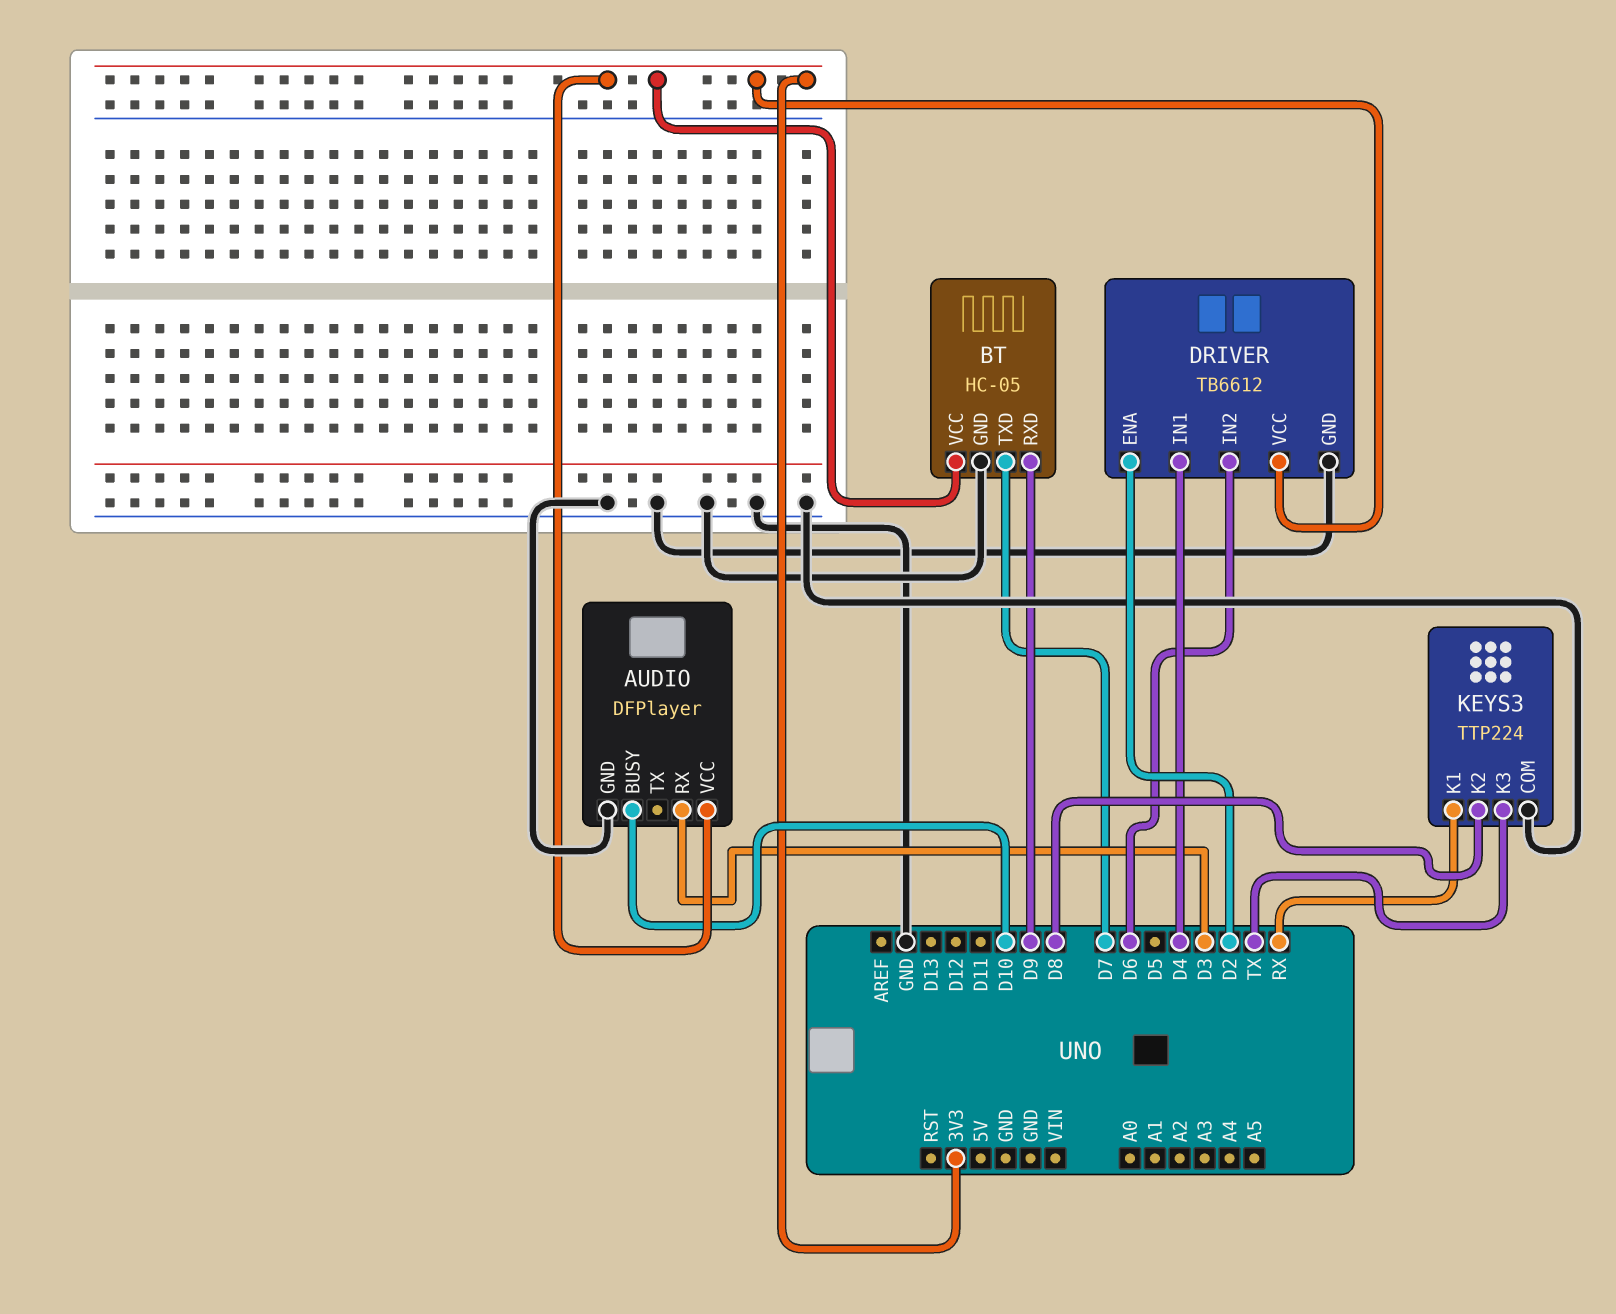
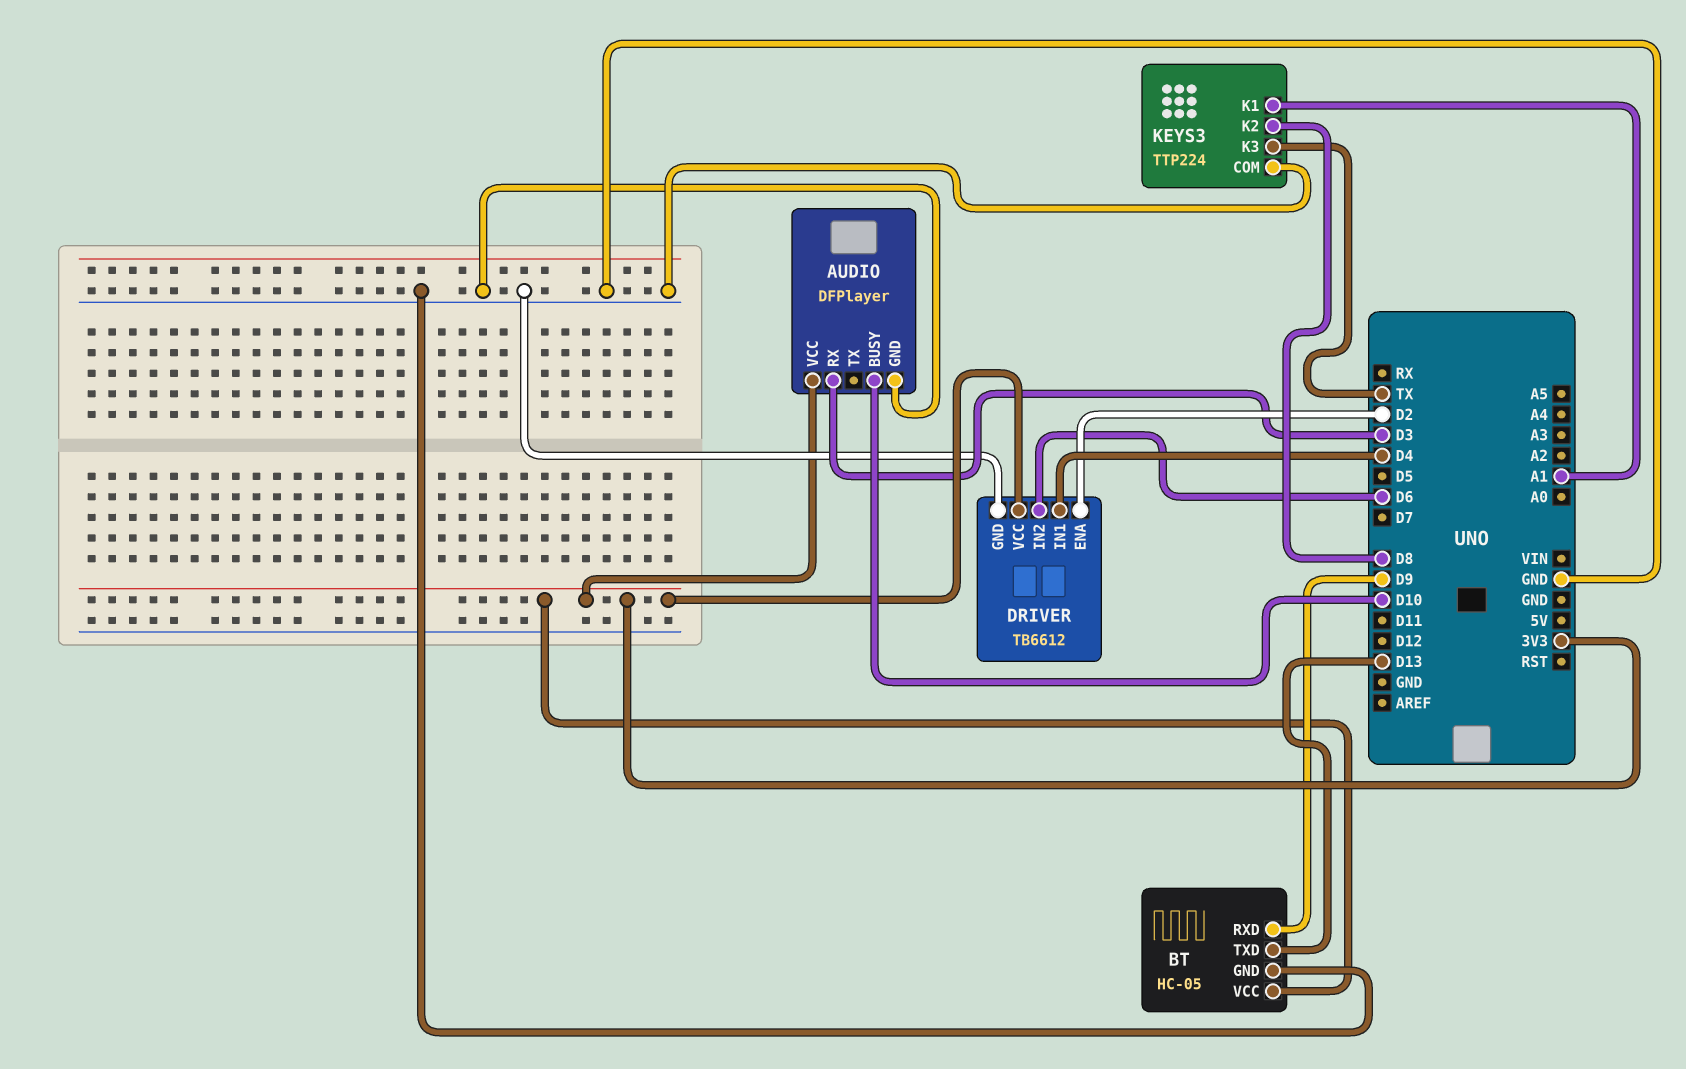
BT pin TXD: D7 -> D13
KEYS3 pin K1: RX -> A1

